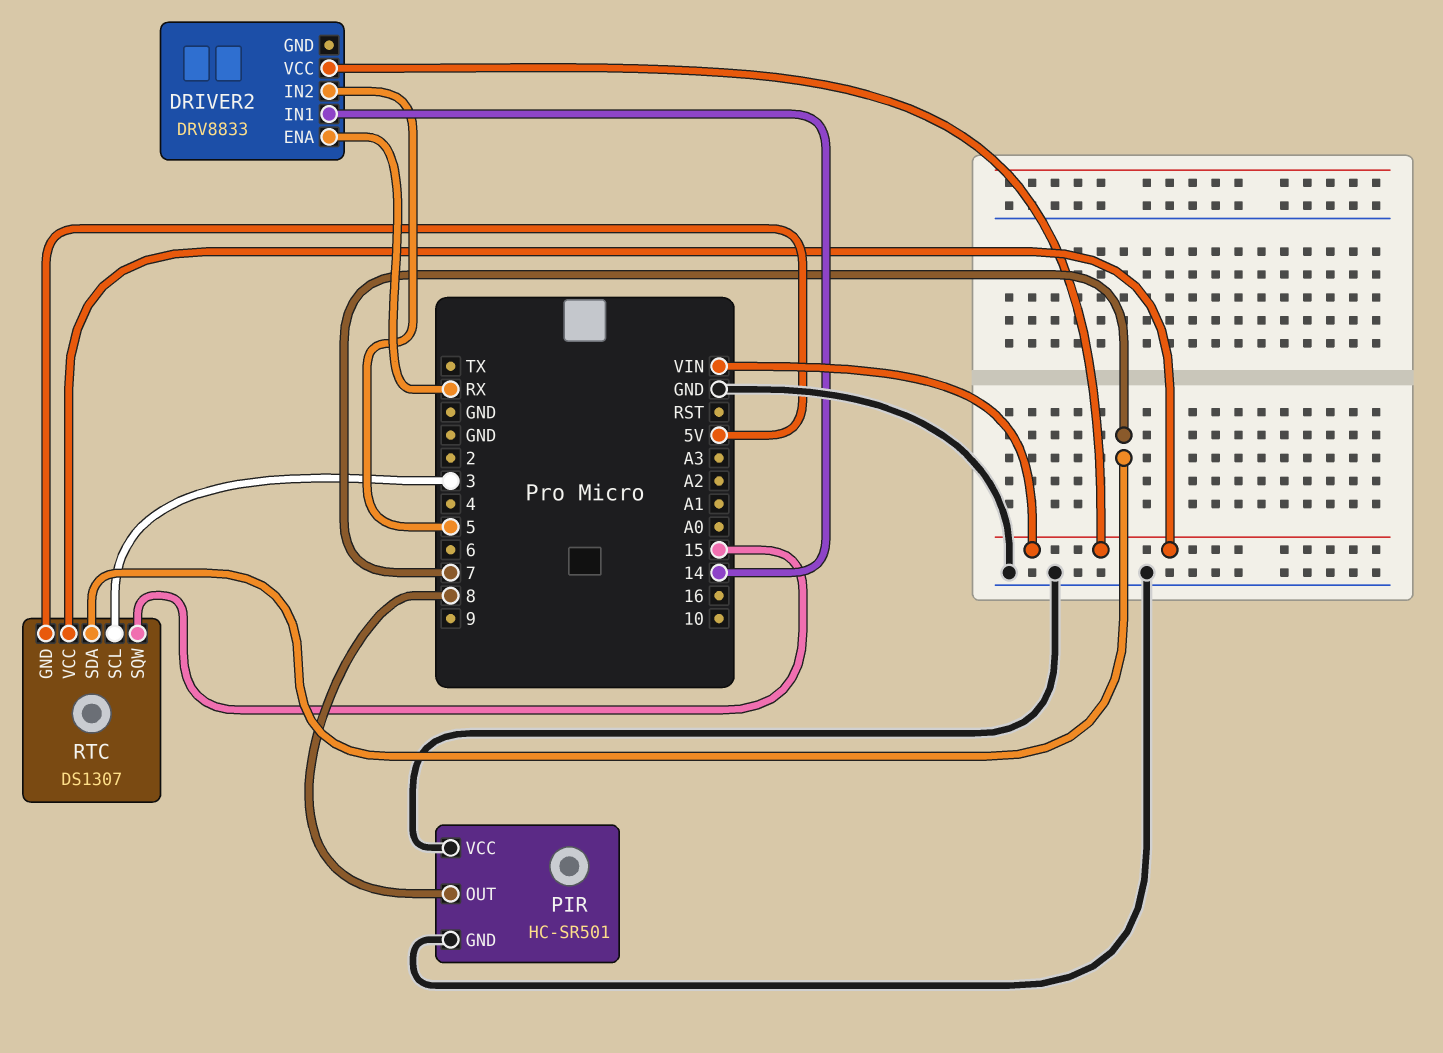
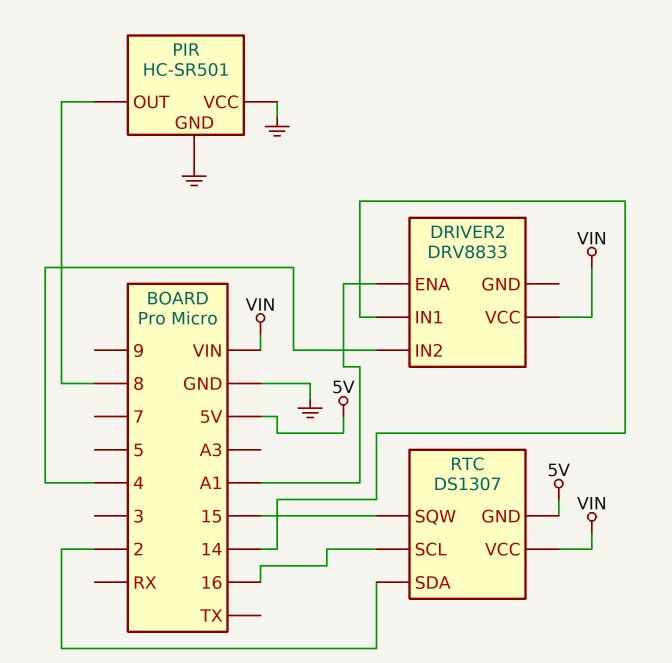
DRIVER2 pin ENA: RX -> A1
DRIVER2 pin IN2: 5 -> 4
RTC pin SCL: 3 -> 16
RTC pin SDA: 7 -> 2

